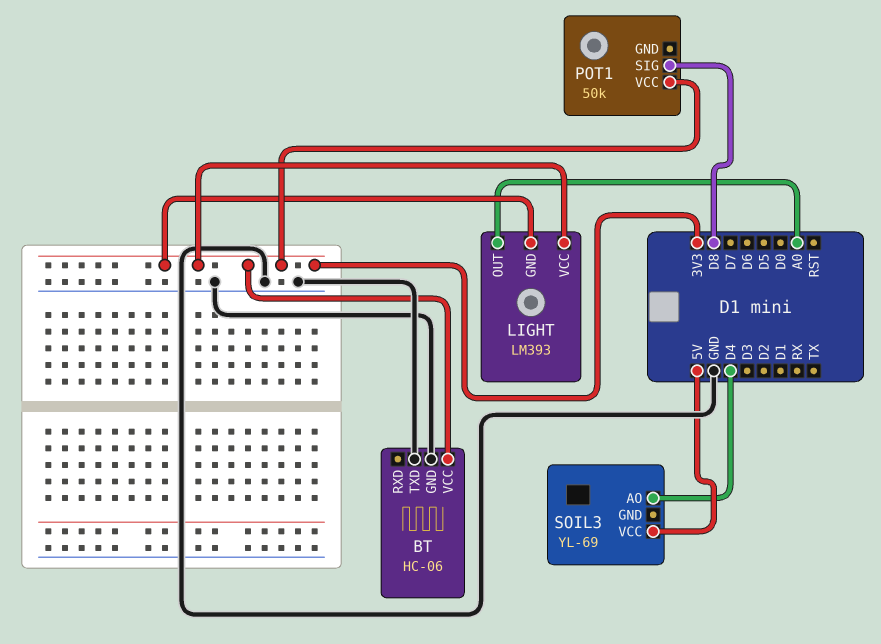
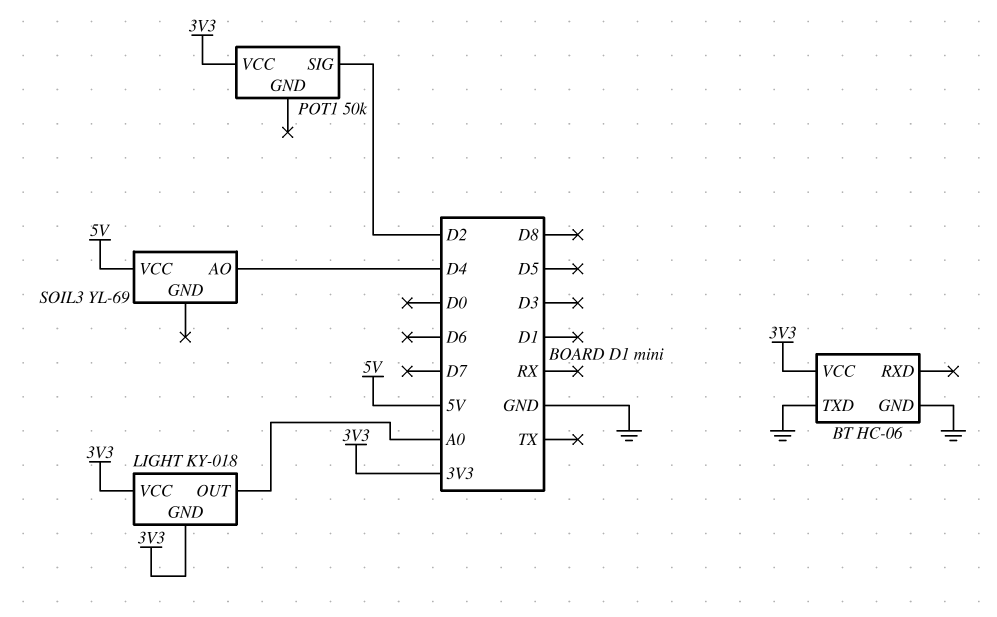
LIGHT: LM393 -> KY-018
POT1 pin SIG: D8 -> D2

